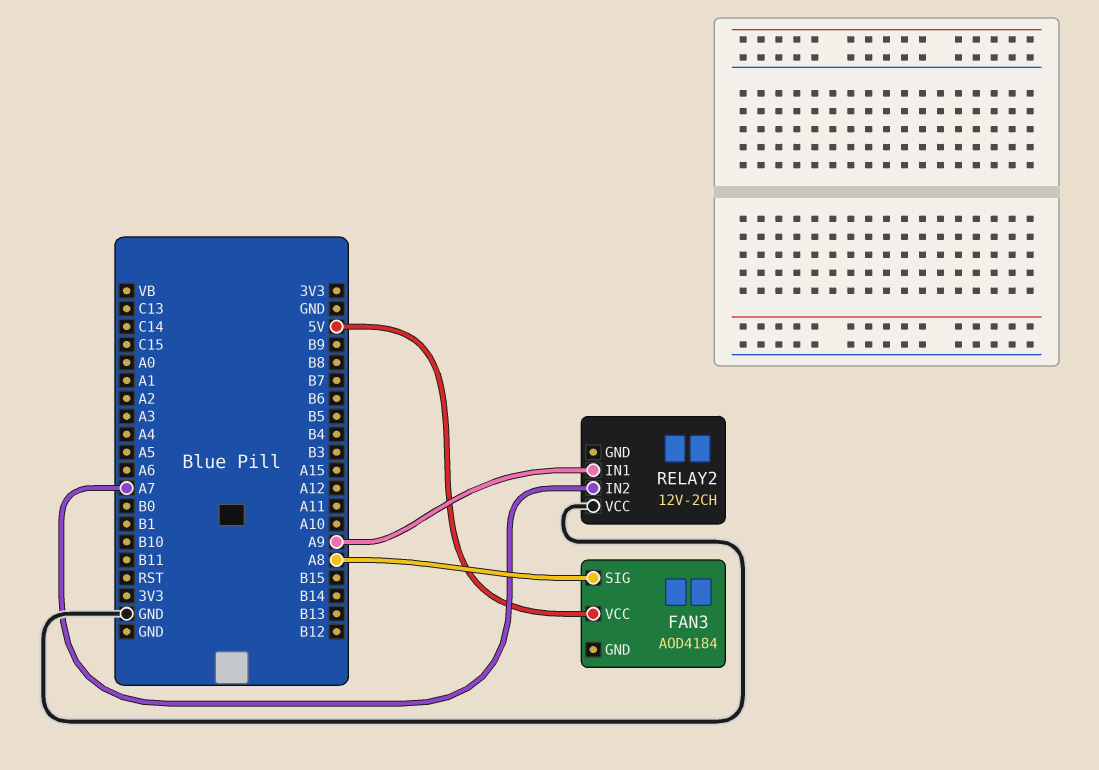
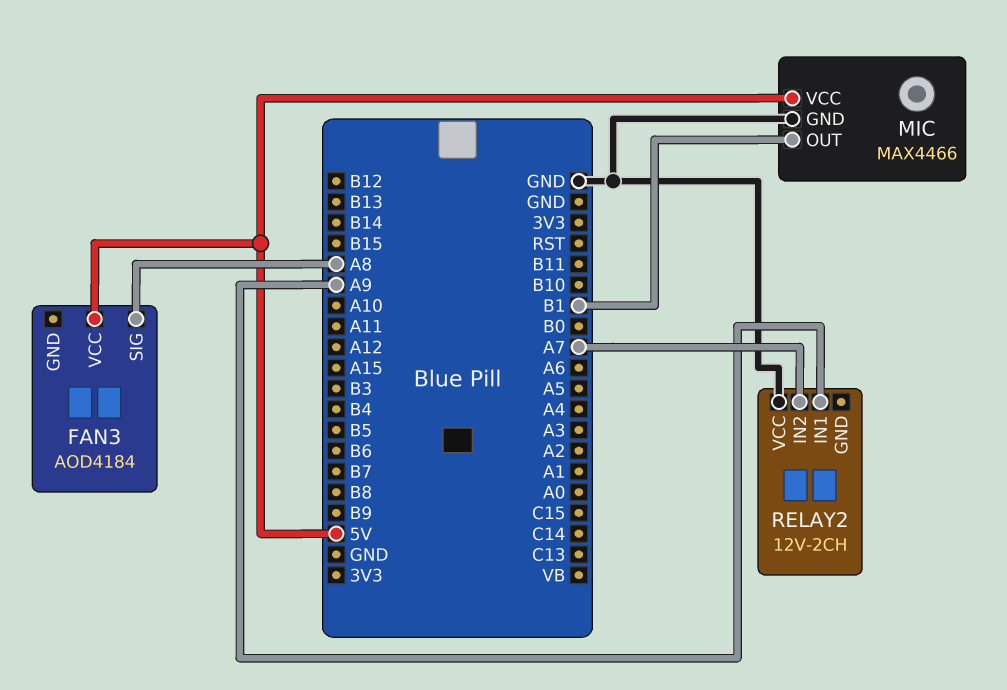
MIC: none -> MAX4466
MIC pin GND: none -> GND
MIC pin OUT: none -> B1
MIC pin VCC: none -> 5V

